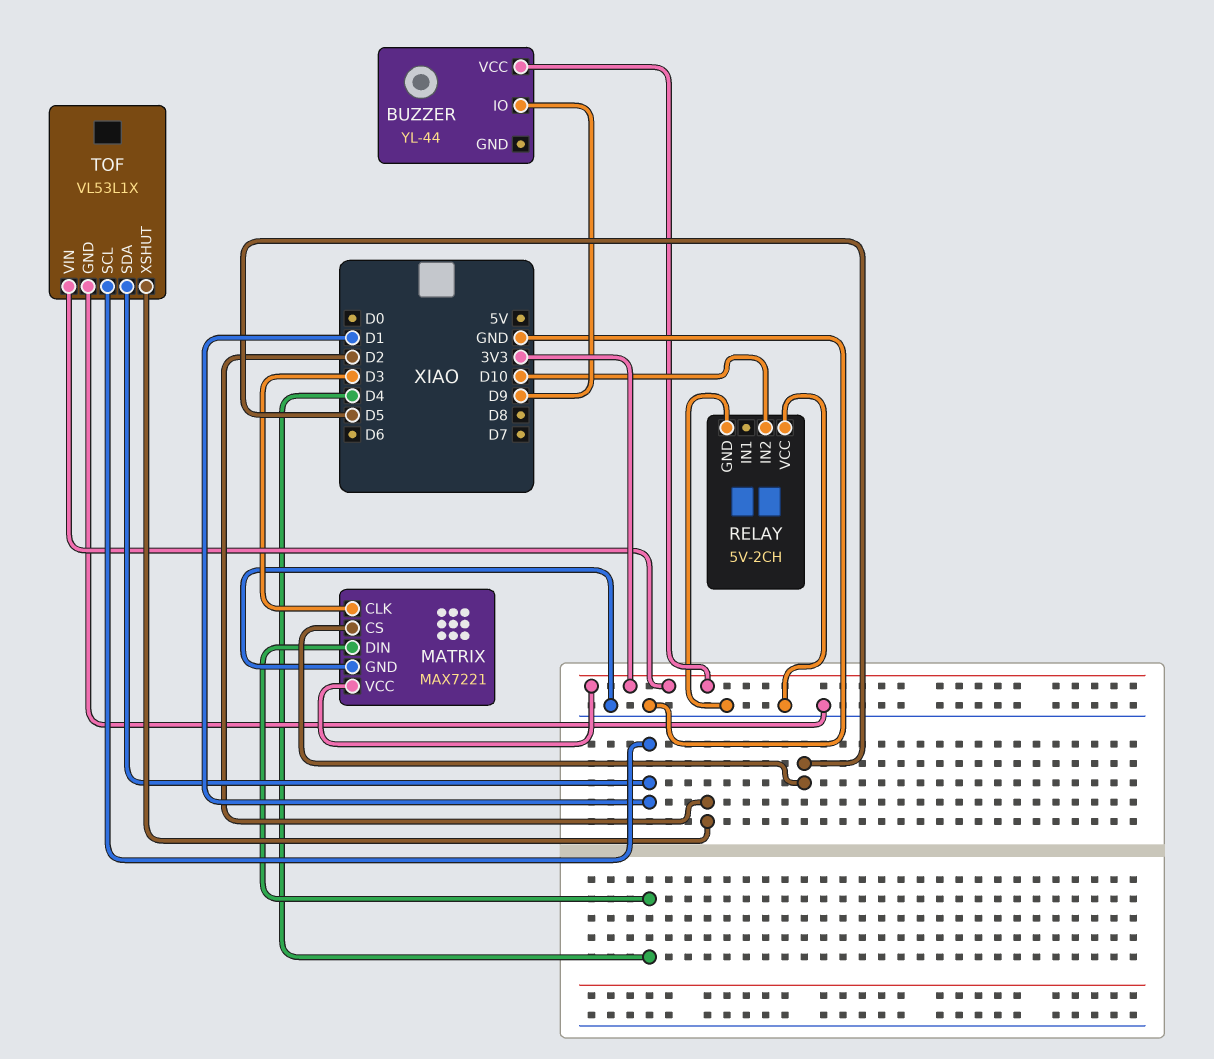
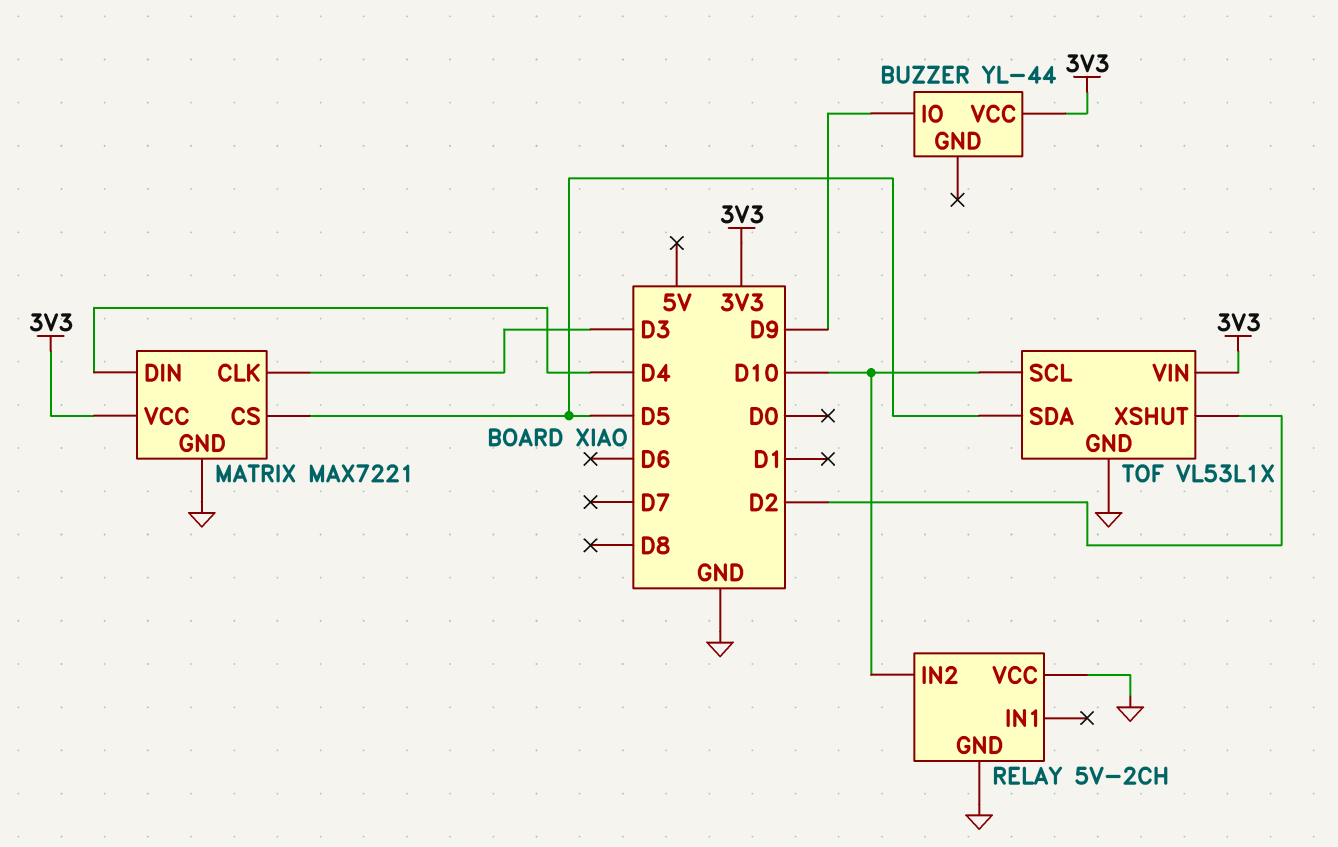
TOF pin SCL: D1 -> D10
TOF pin SDA: D1 -> D5

